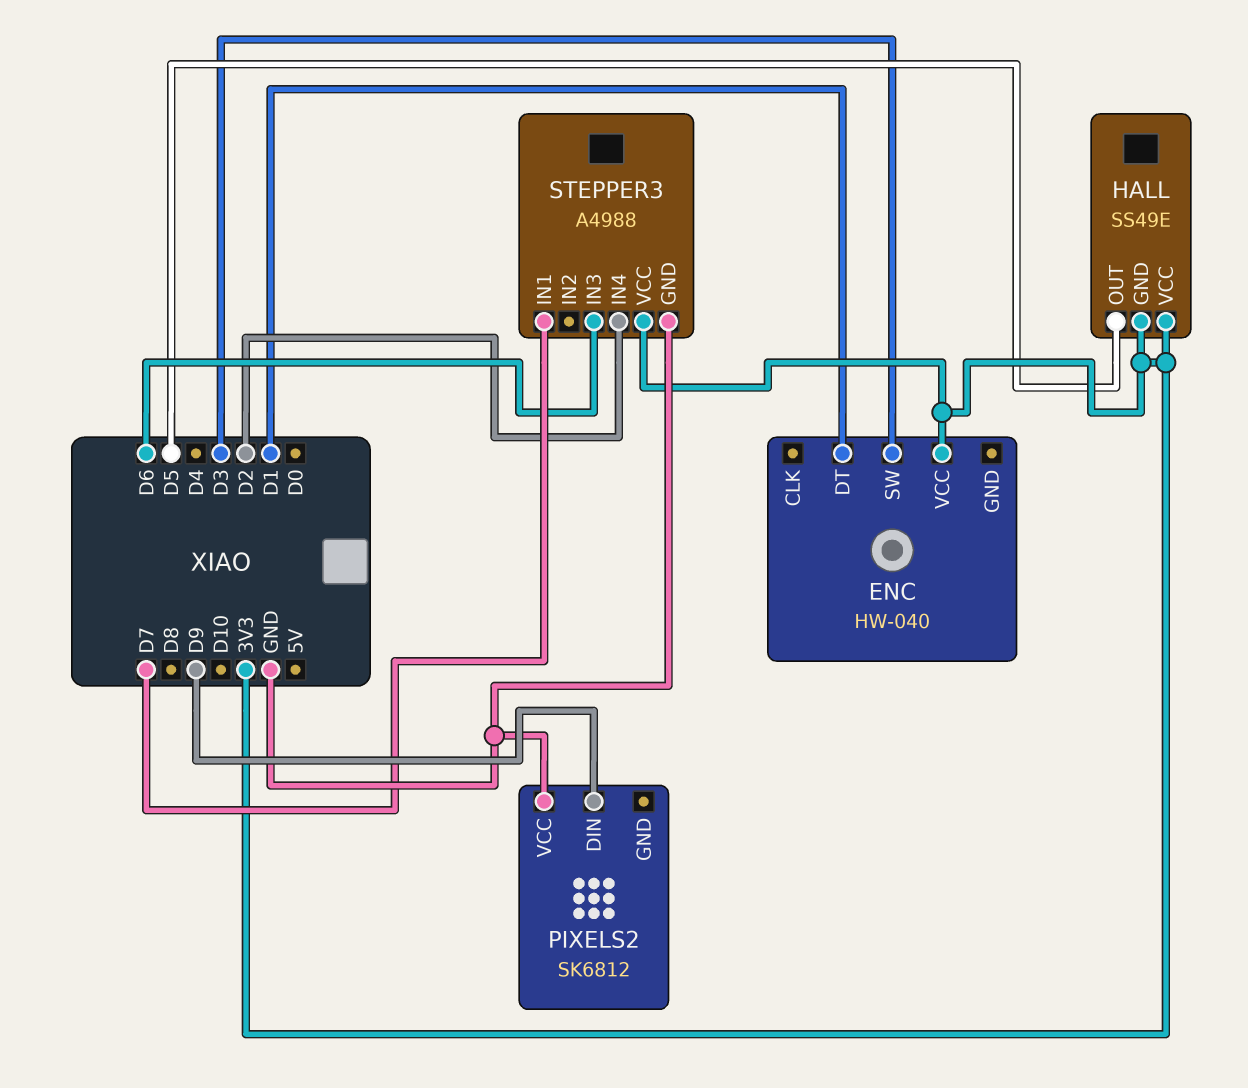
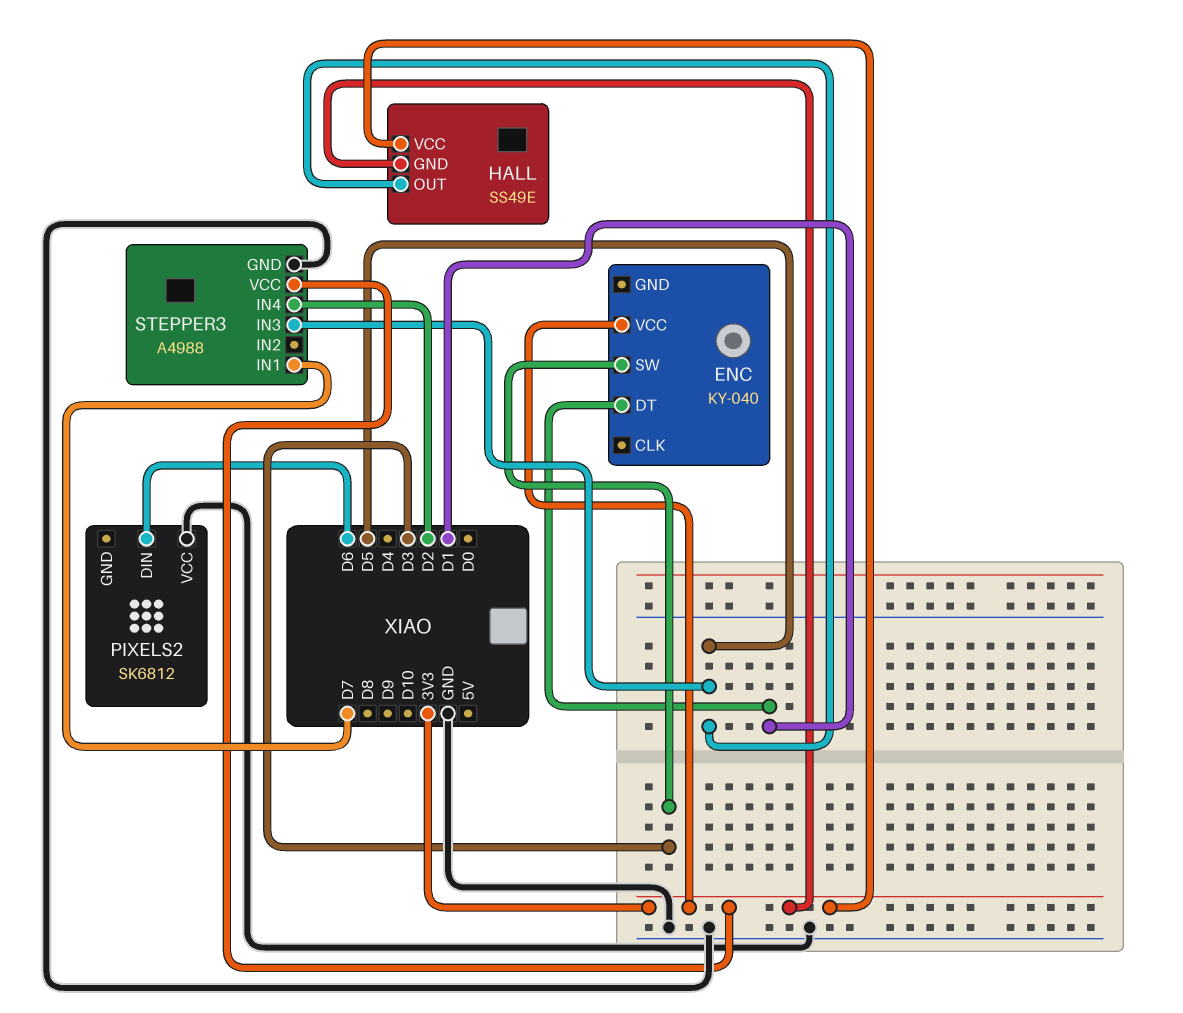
ENC: HW-040 -> KY-040
PIXELS2 pin DIN: D9 -> D6
STEPPER3 pin IN3: D6 -> D5

